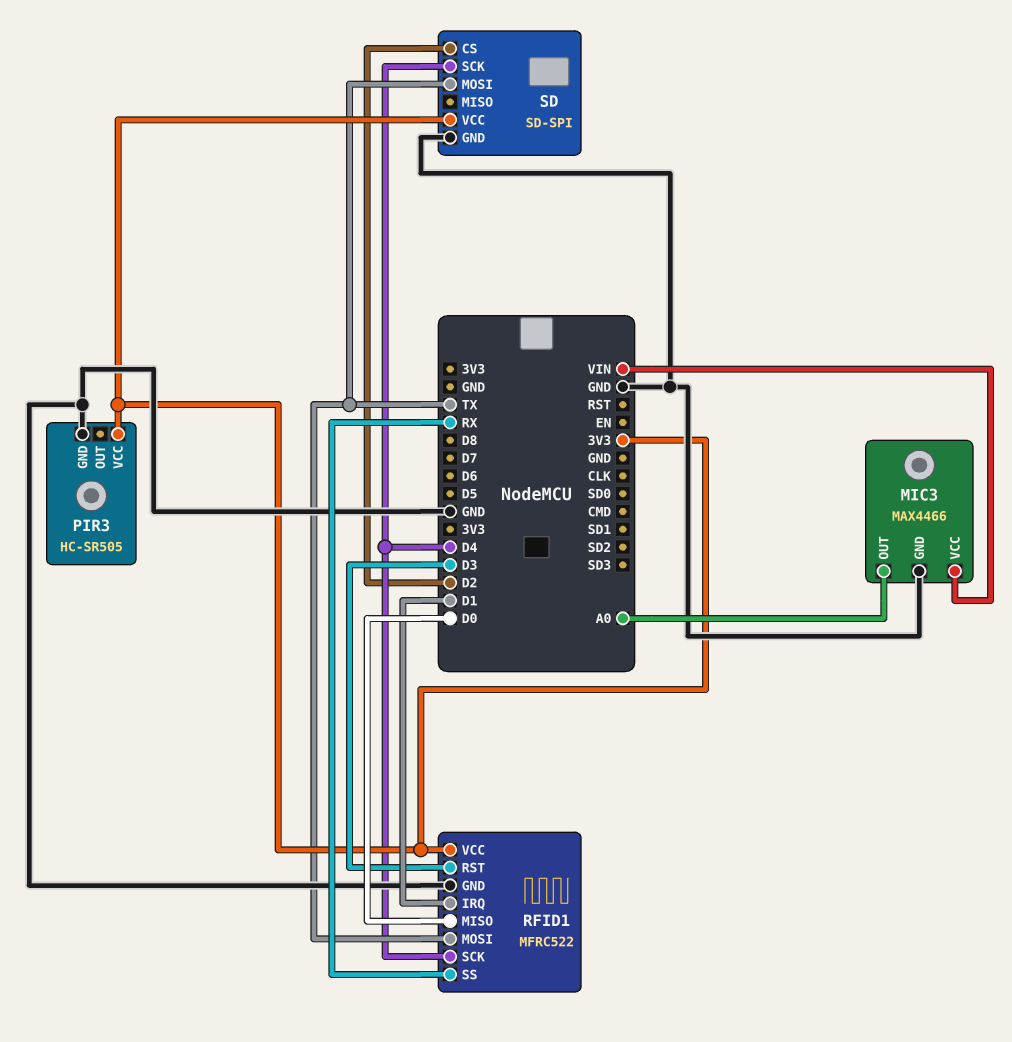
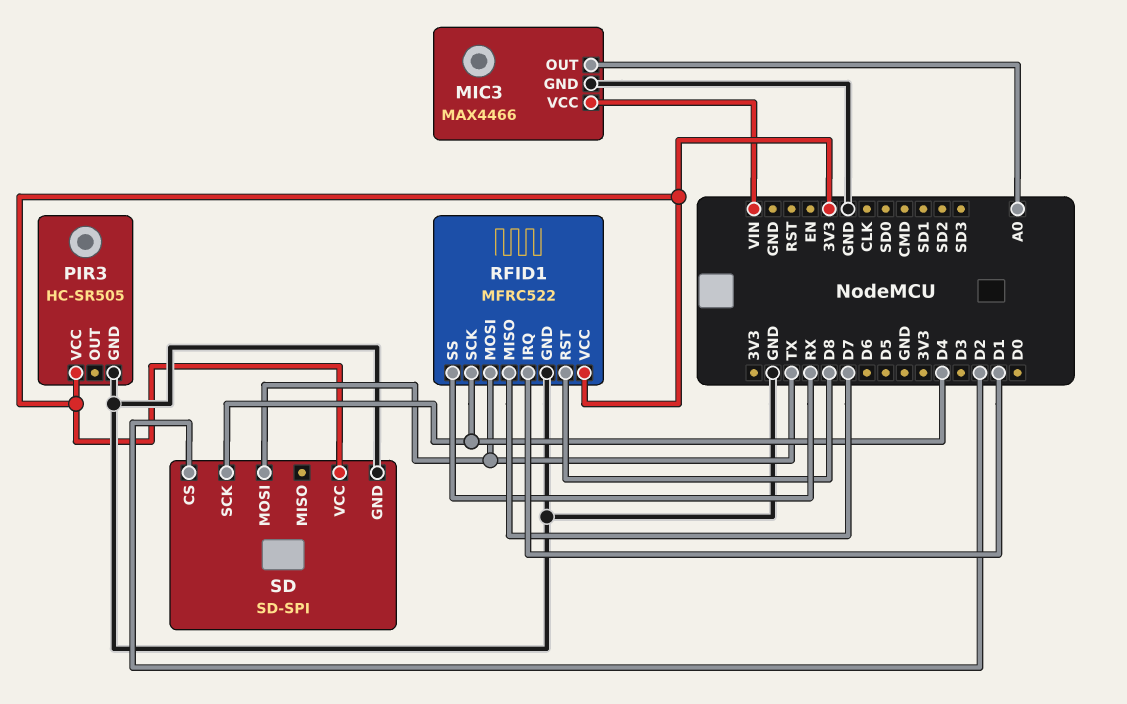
RFID1 pin MISO: D0 -> D7
RFID1 pin RST: D3 -> D8

